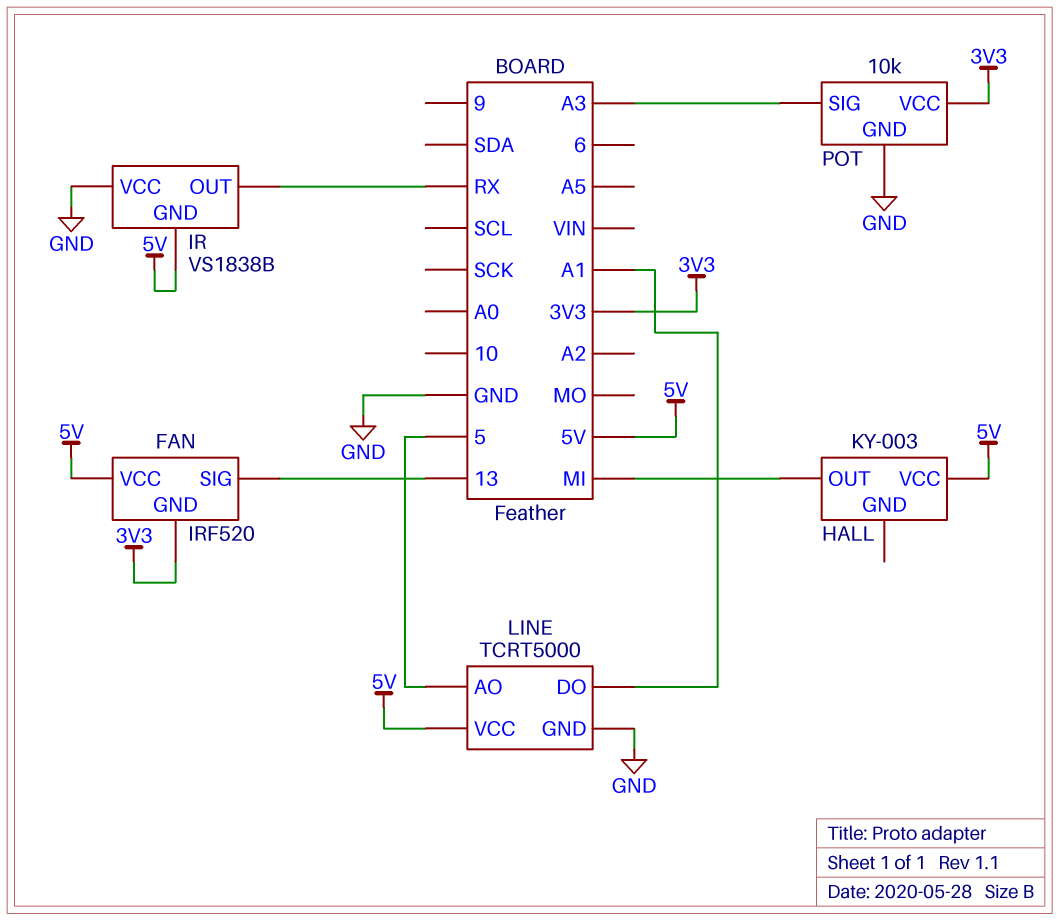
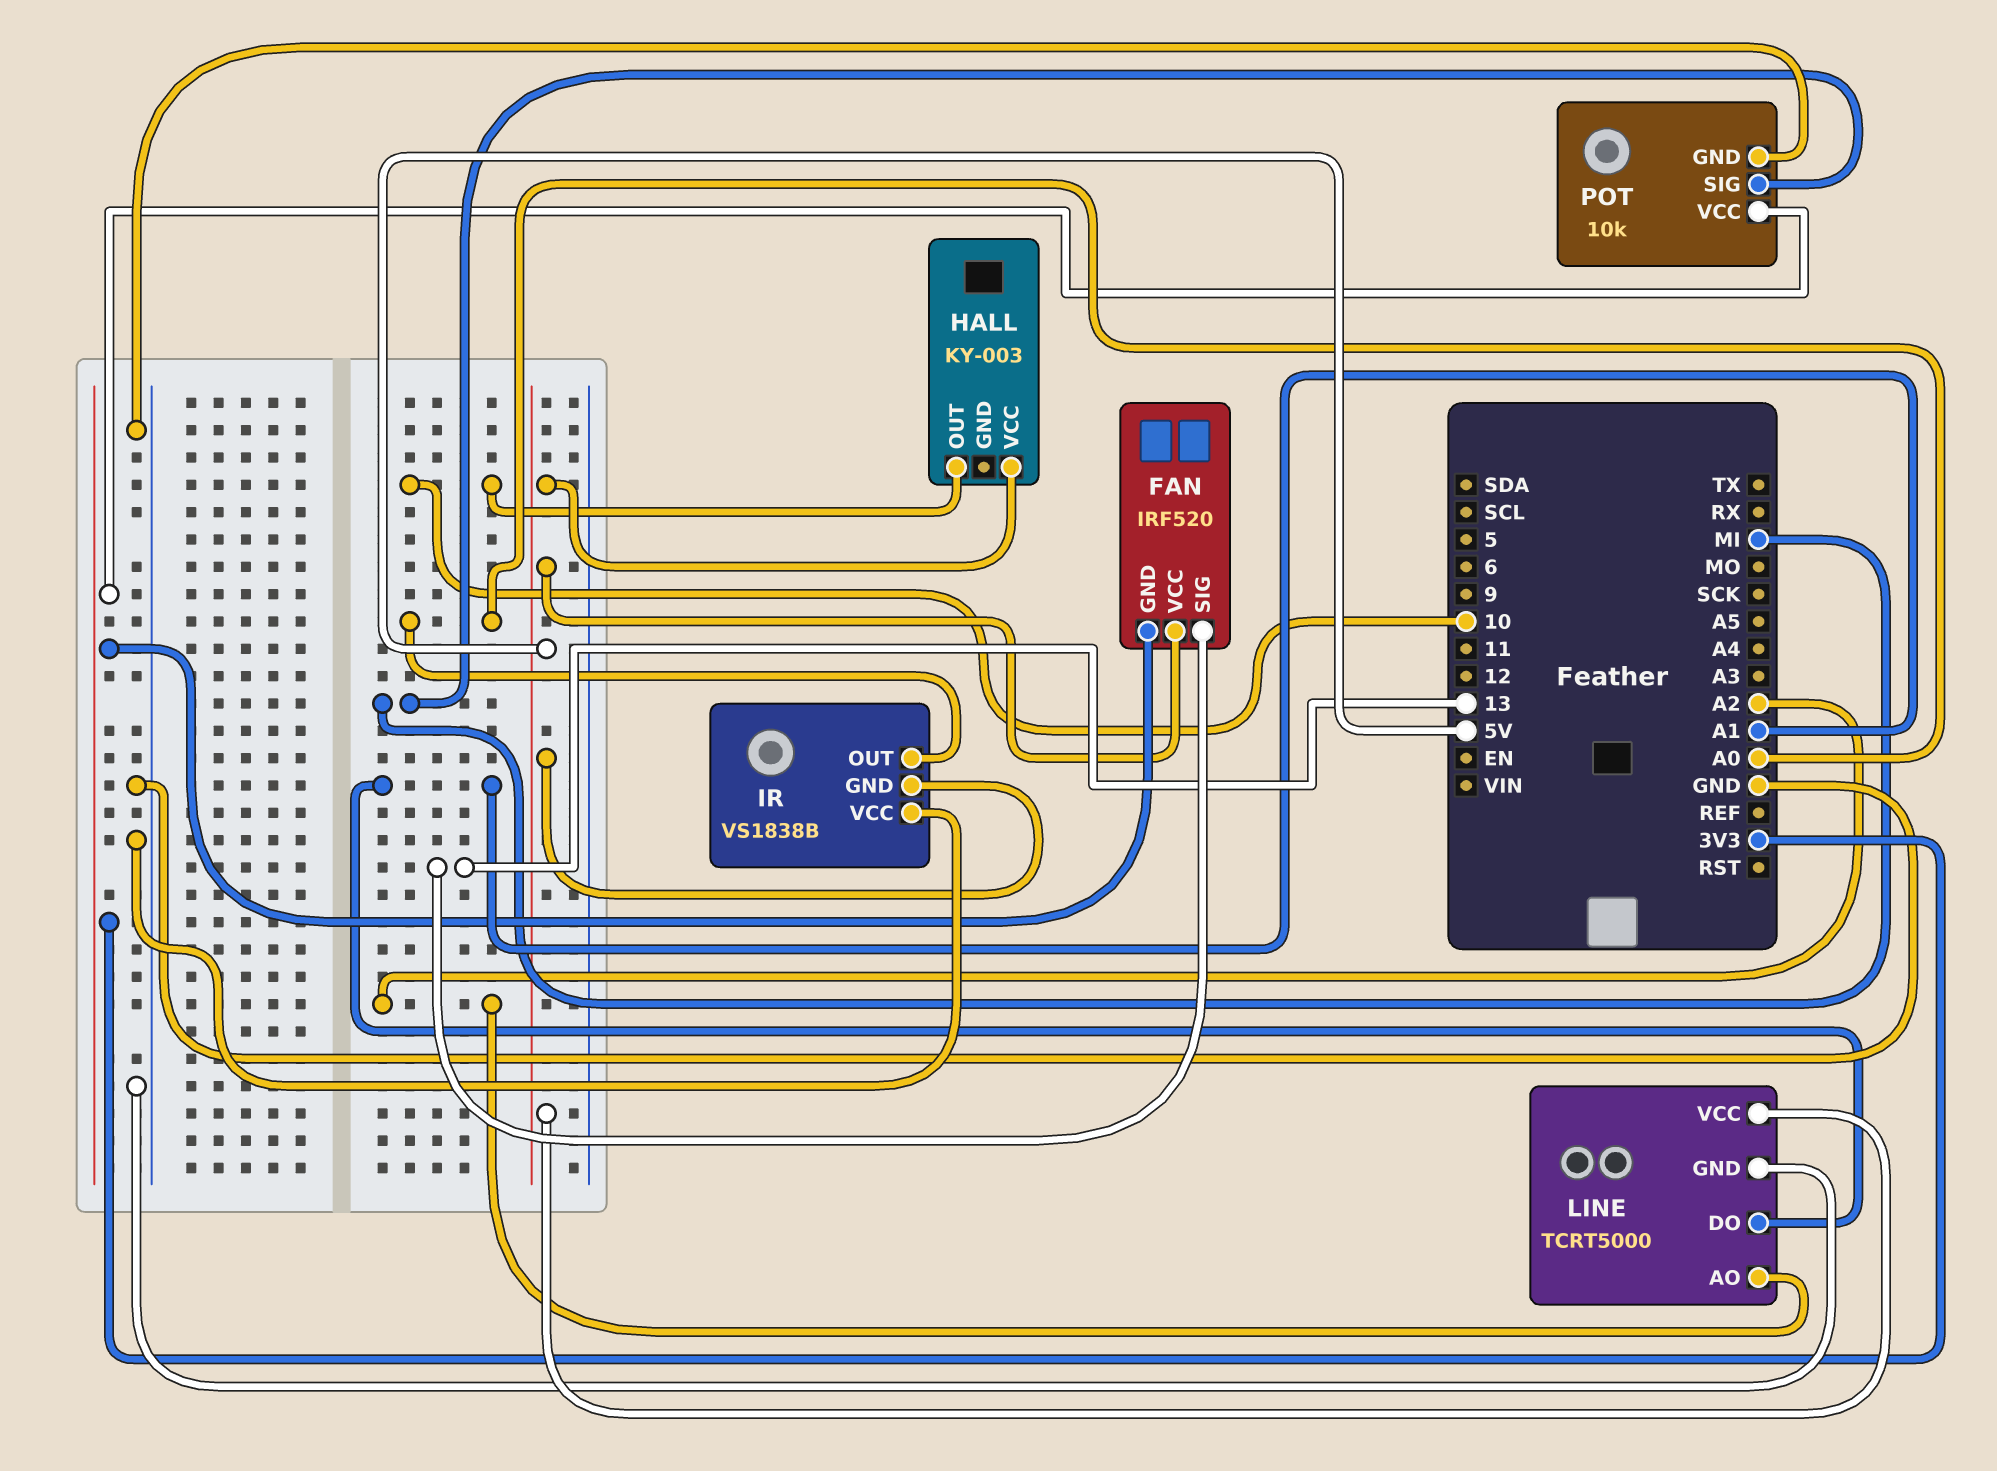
HALL pin OUT: MI -> 10
IR pin OUT: RX -> A0
LINE pin AO: 5 -> A2
POT pin SIG: A3 -> MI

